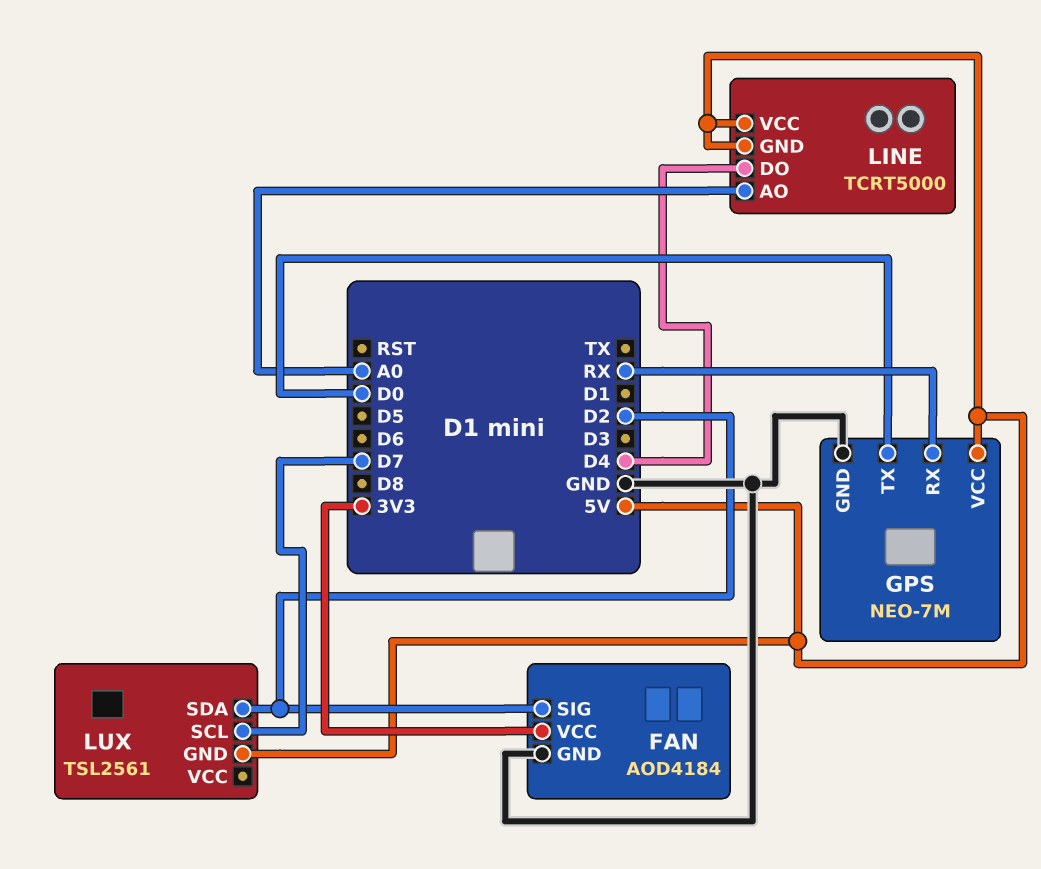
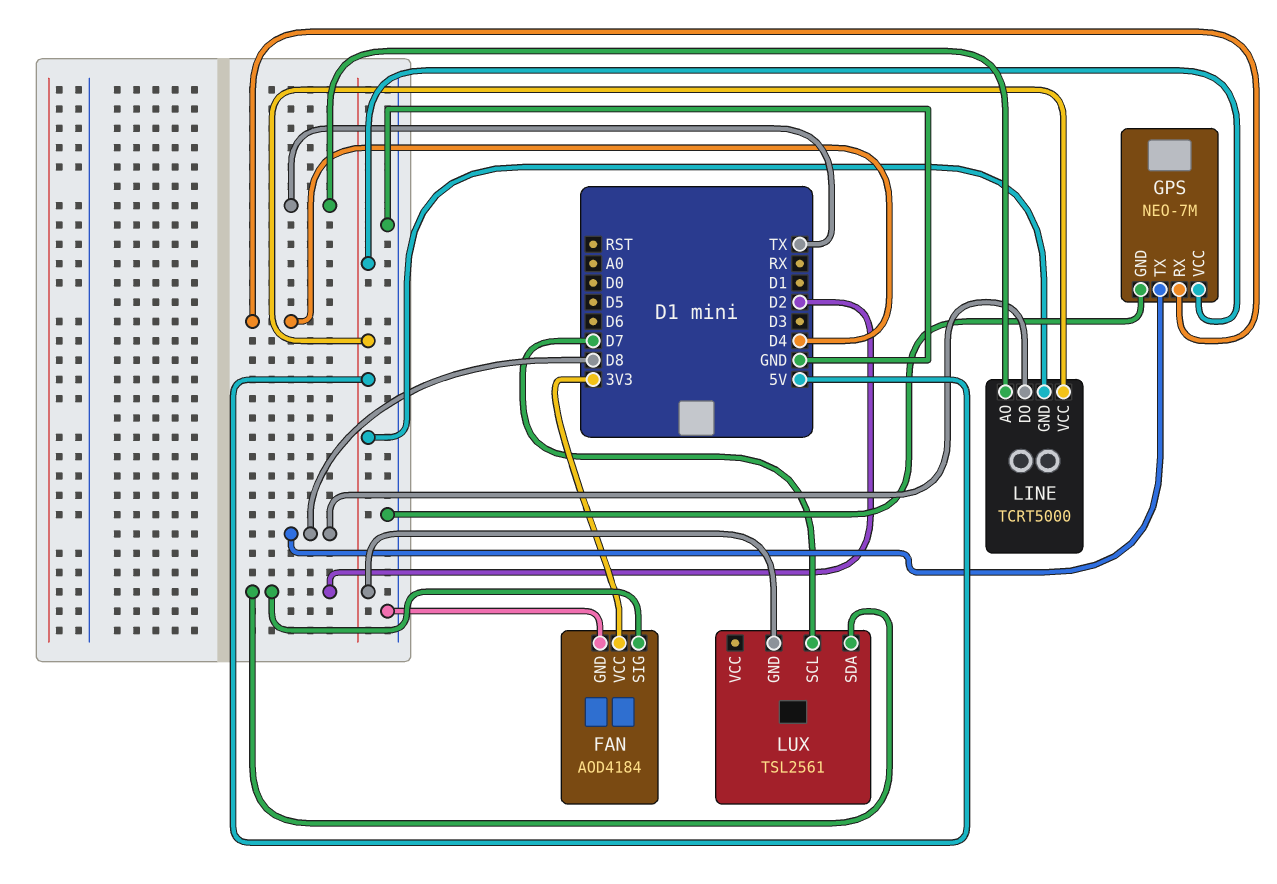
GPS pin RX: RX -> D4
GPS pin TX: D0 -> D8
LINE pin AO: A0 -> TX
LINE pin DO: D4 -> D8

